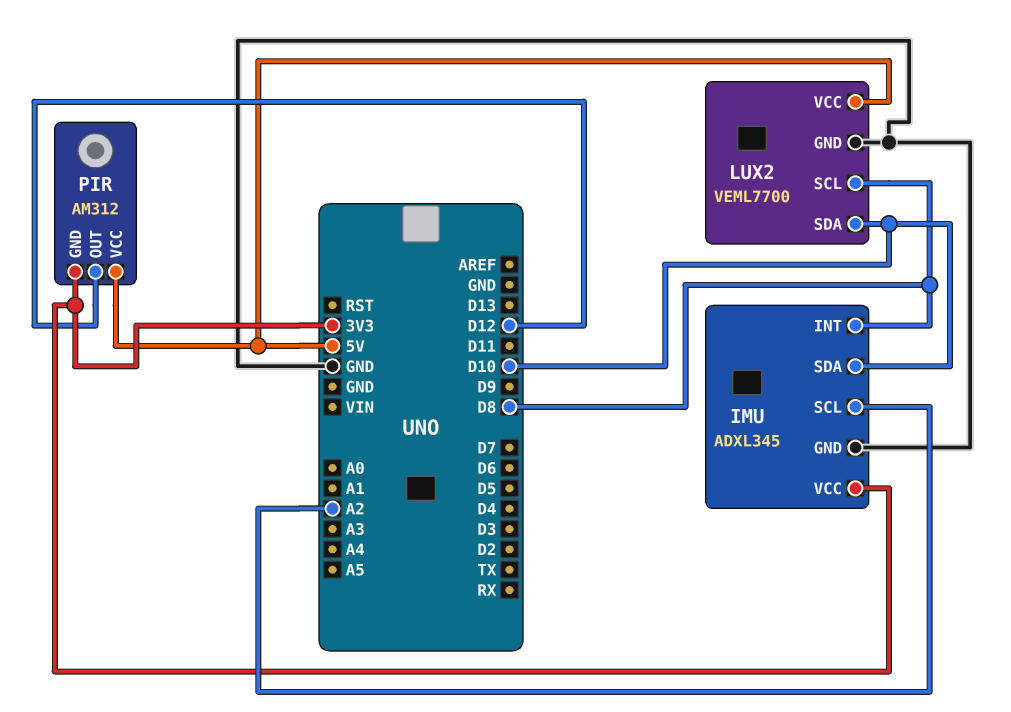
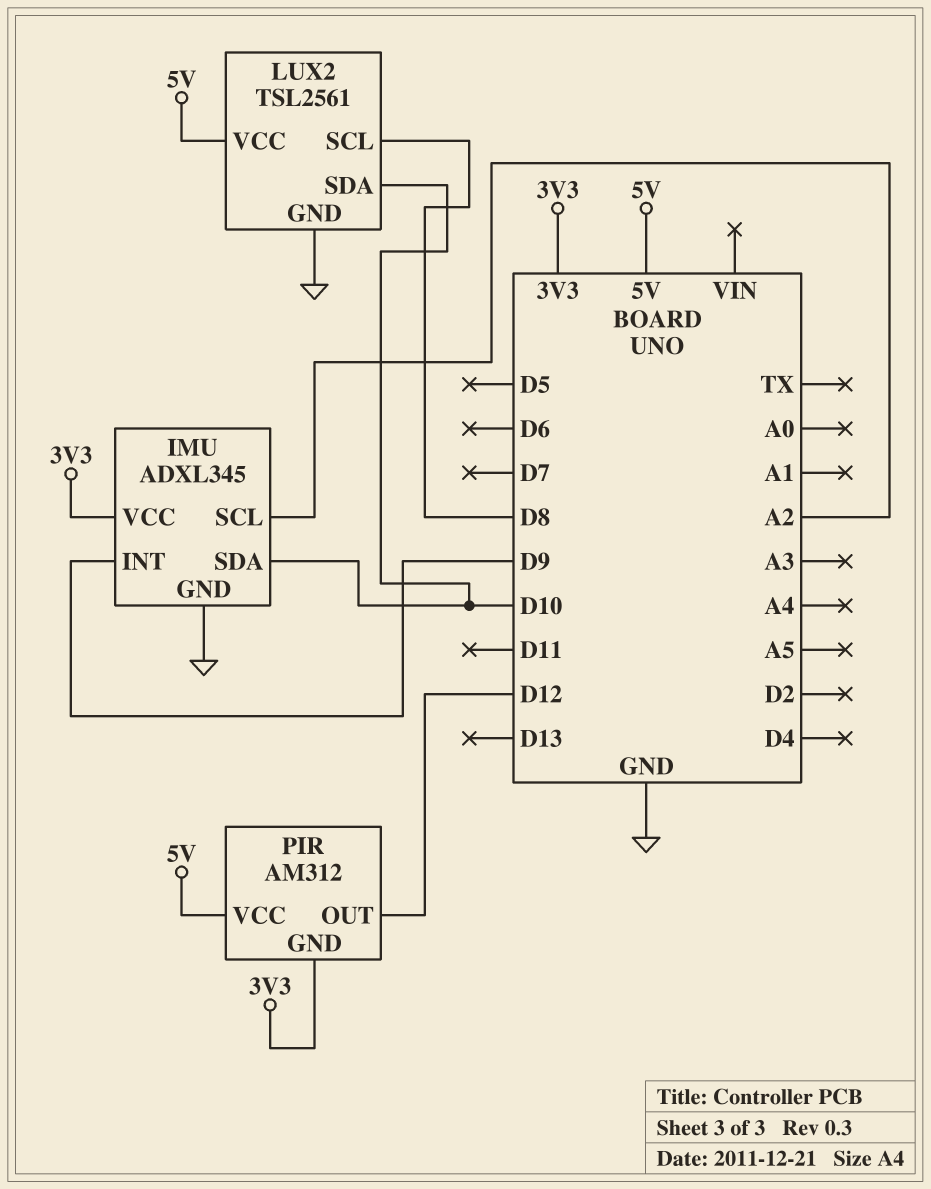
IMU pin INT: D8 -> D9
LUX2: VEML7700 -> TSL2561

